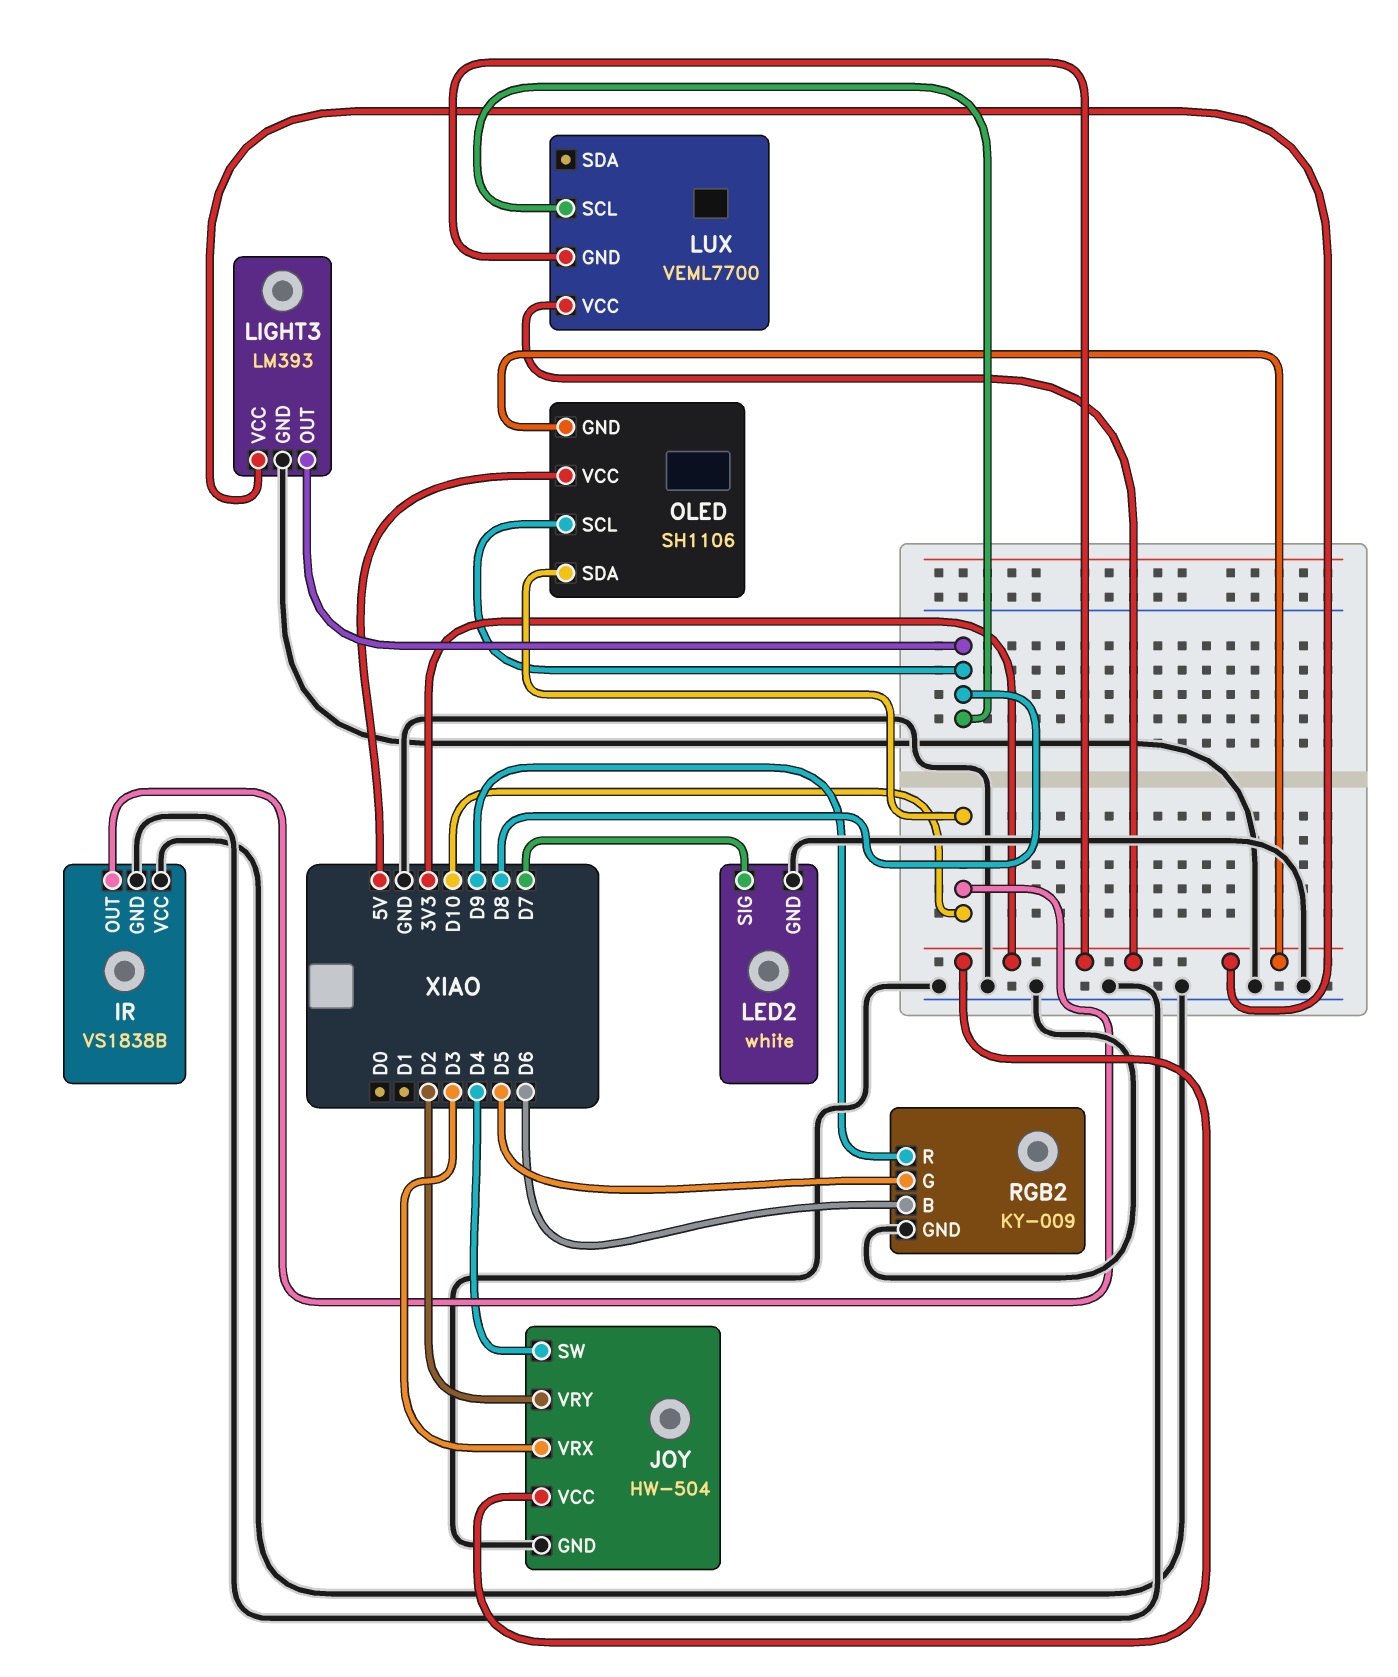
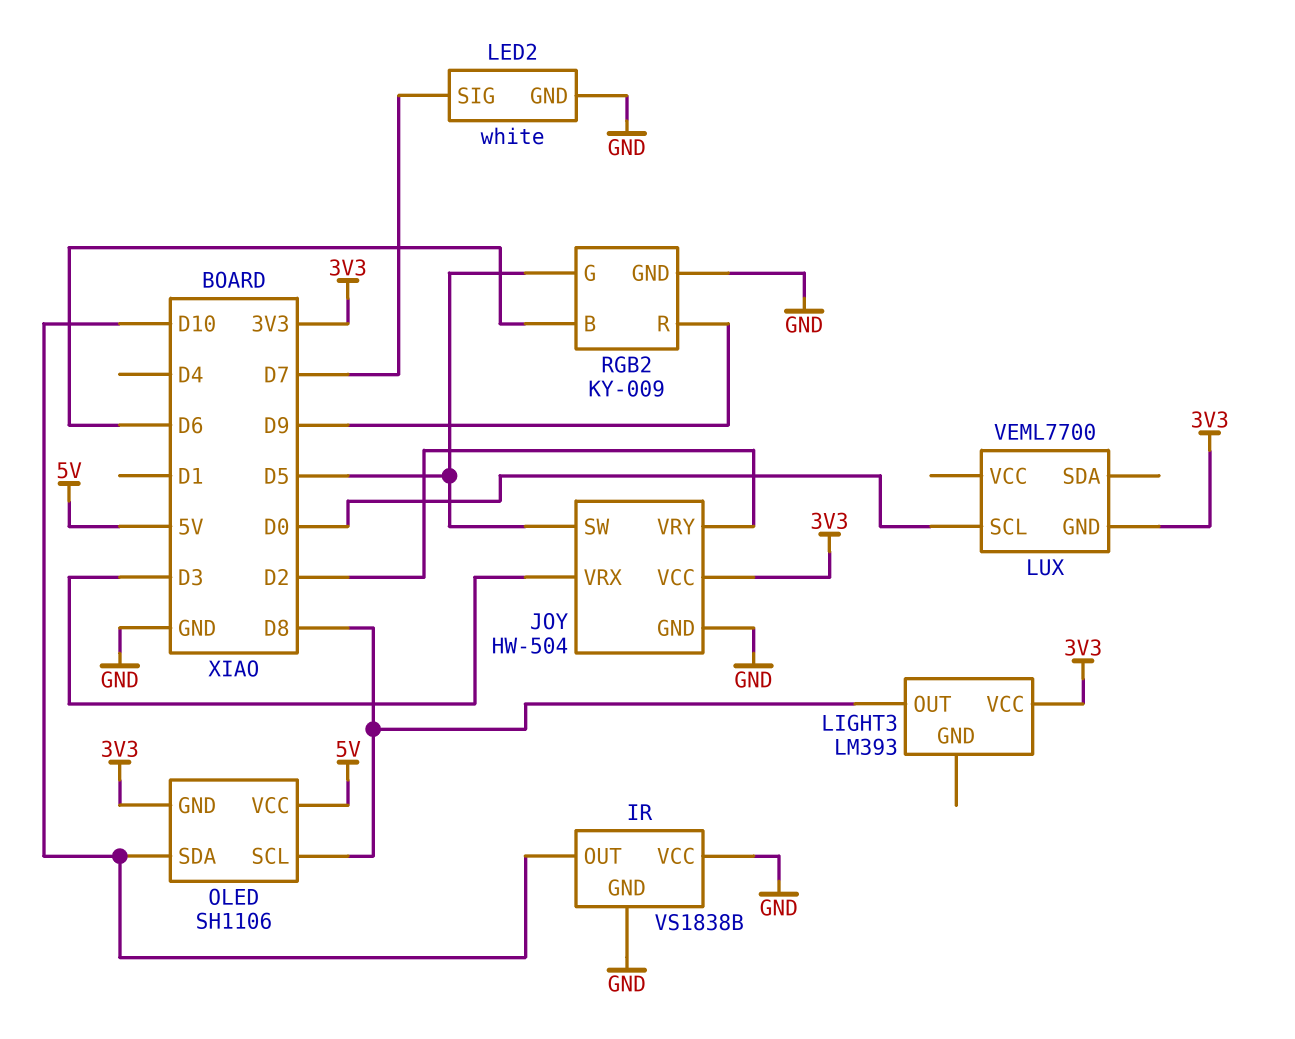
JOY pin SW: D4 -> D5
LIGHT3 pin GND: GND -> none
LUX pin SCL: D8 -> D0
LUX pin VCC: 3V3 -> none

